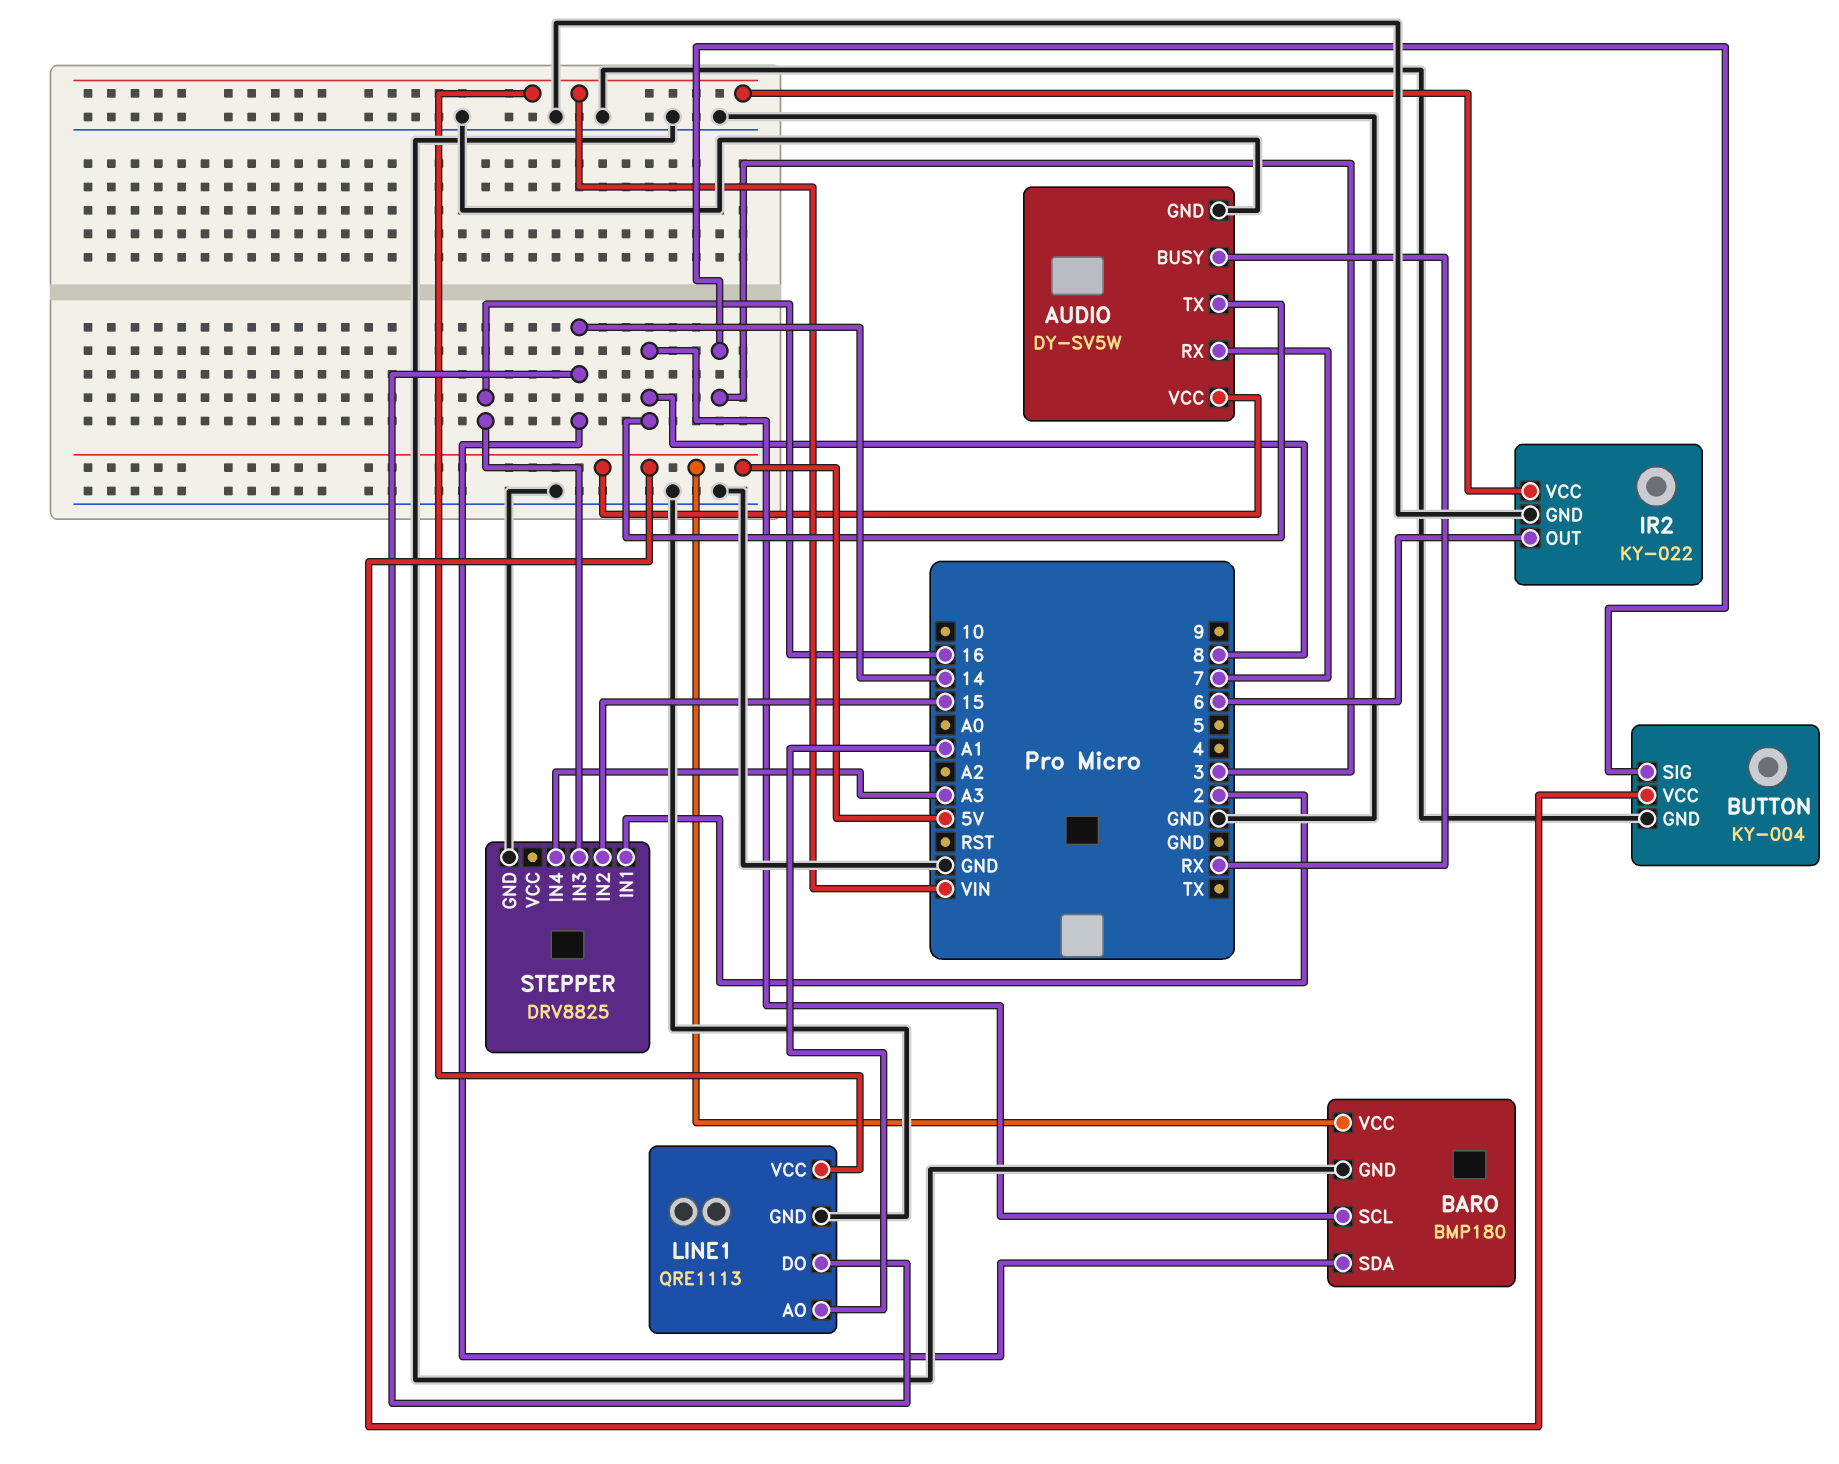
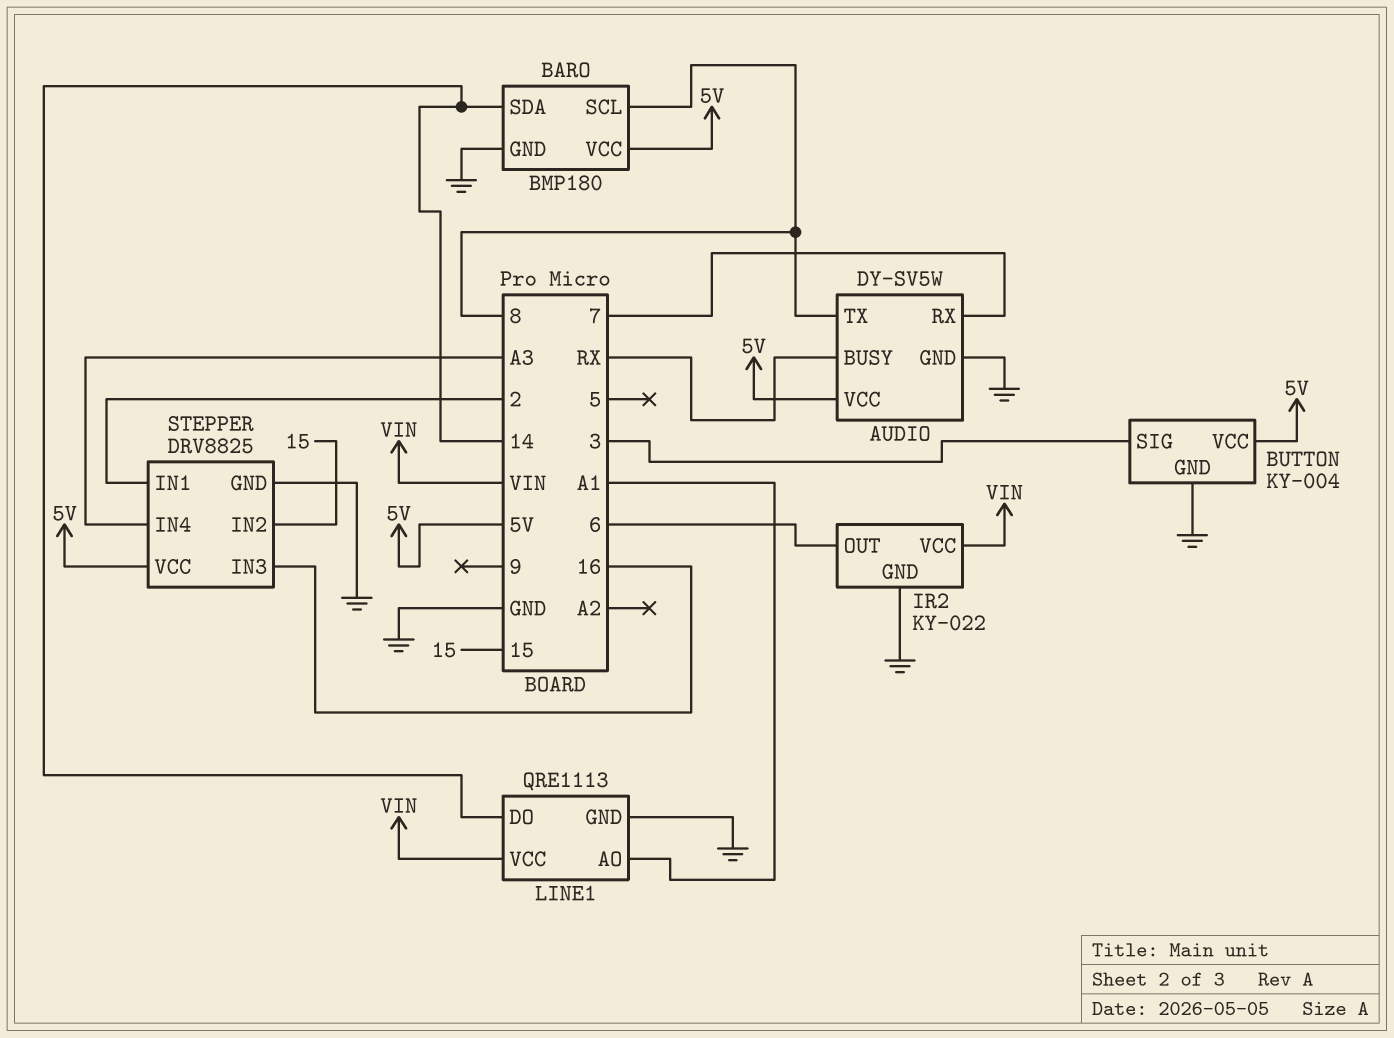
STEPPER pin VCC: none -> 5V

